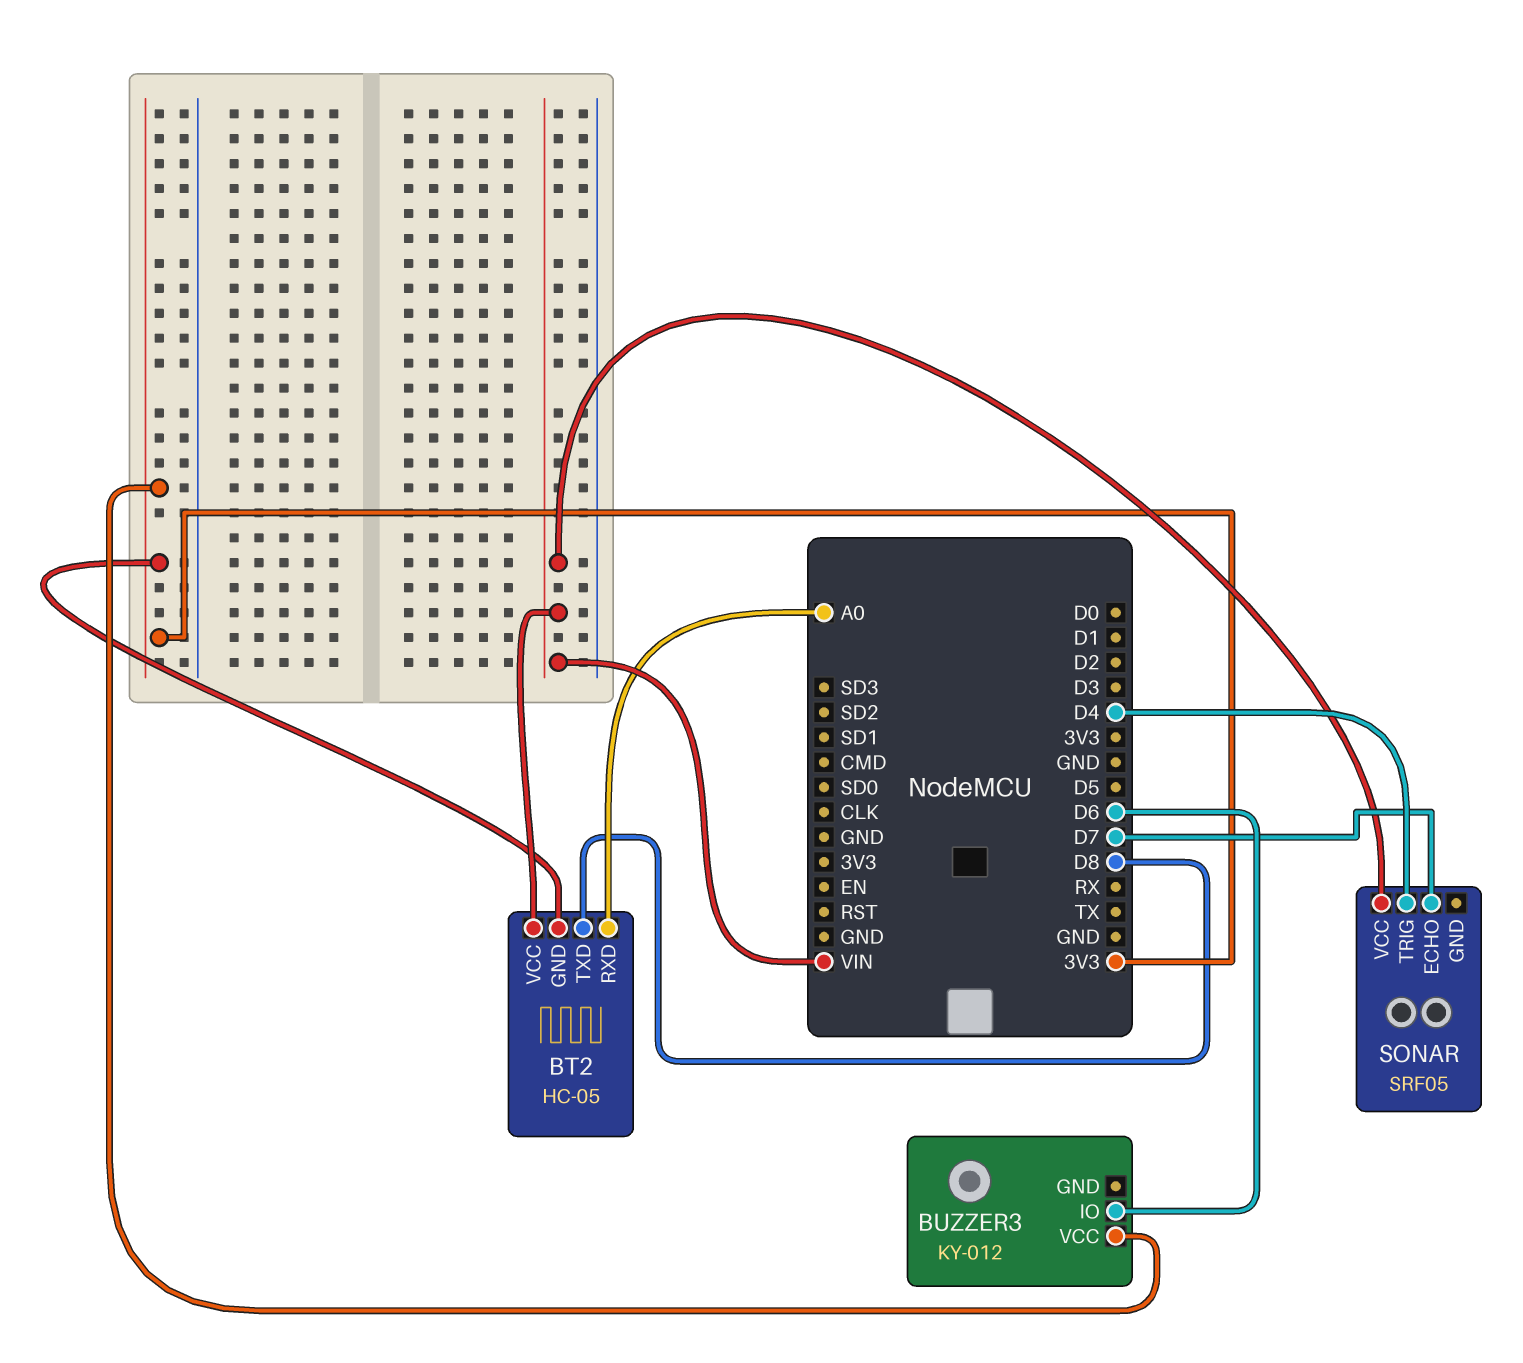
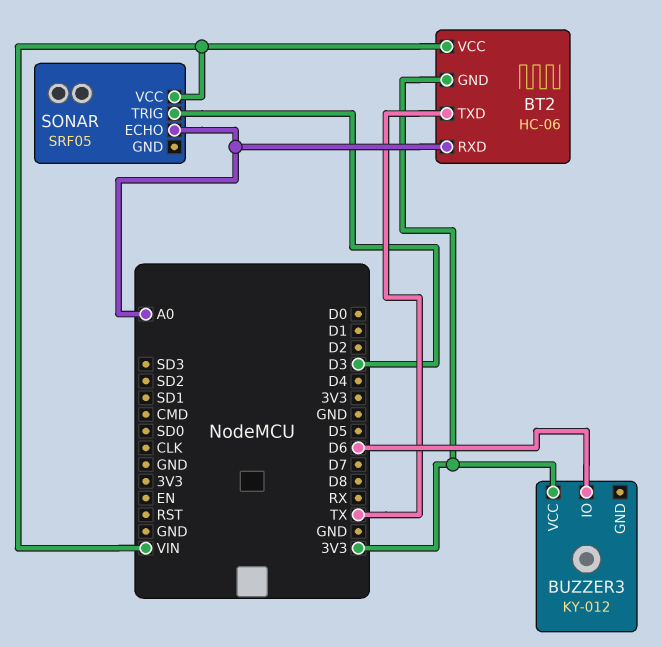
BT2: HC-05 -> HC-06
BT2 pin TXD: D8 -> TX
SONAR pin ECHO: D7 -> A0
SONAR pin TRIG: D4 -> D3

